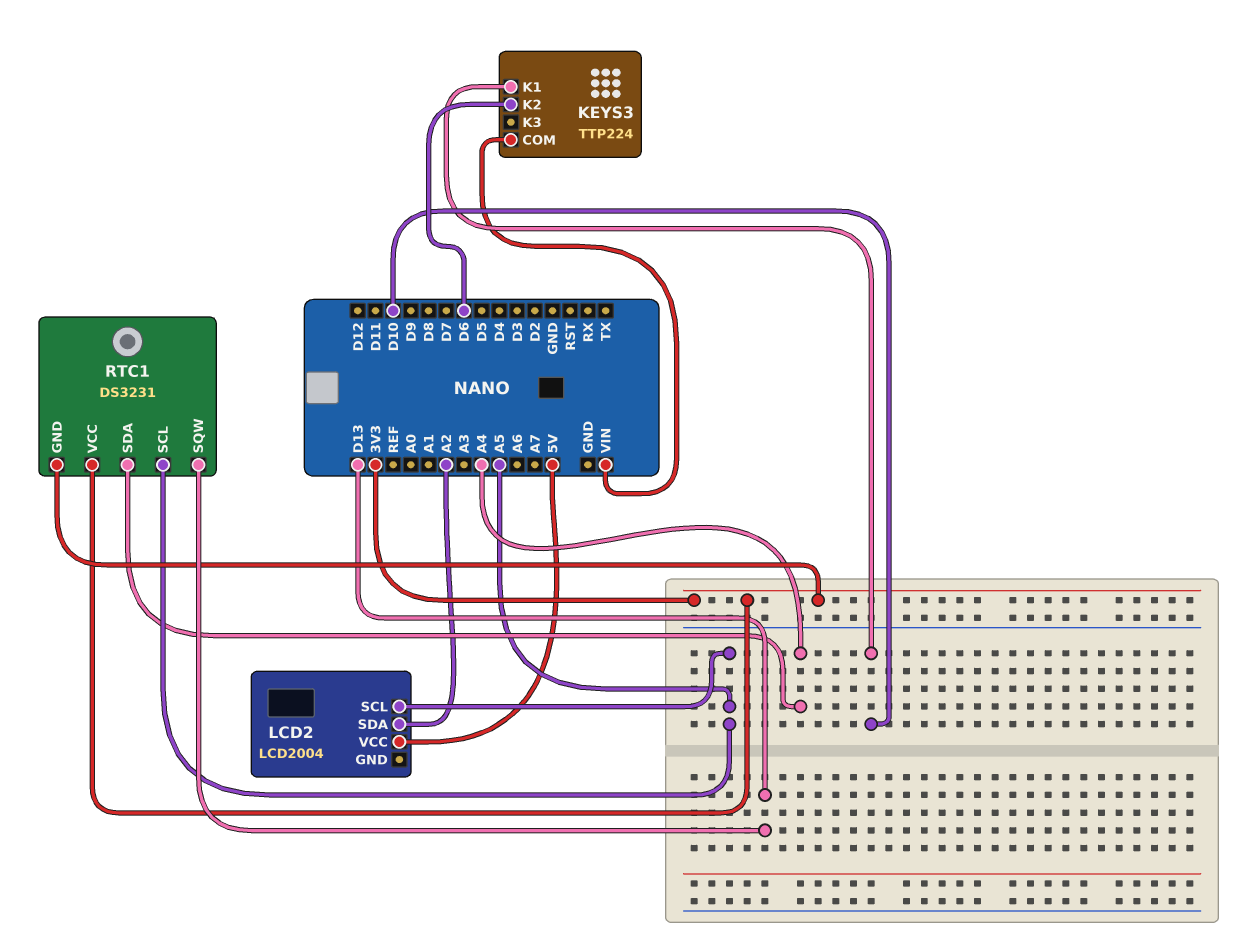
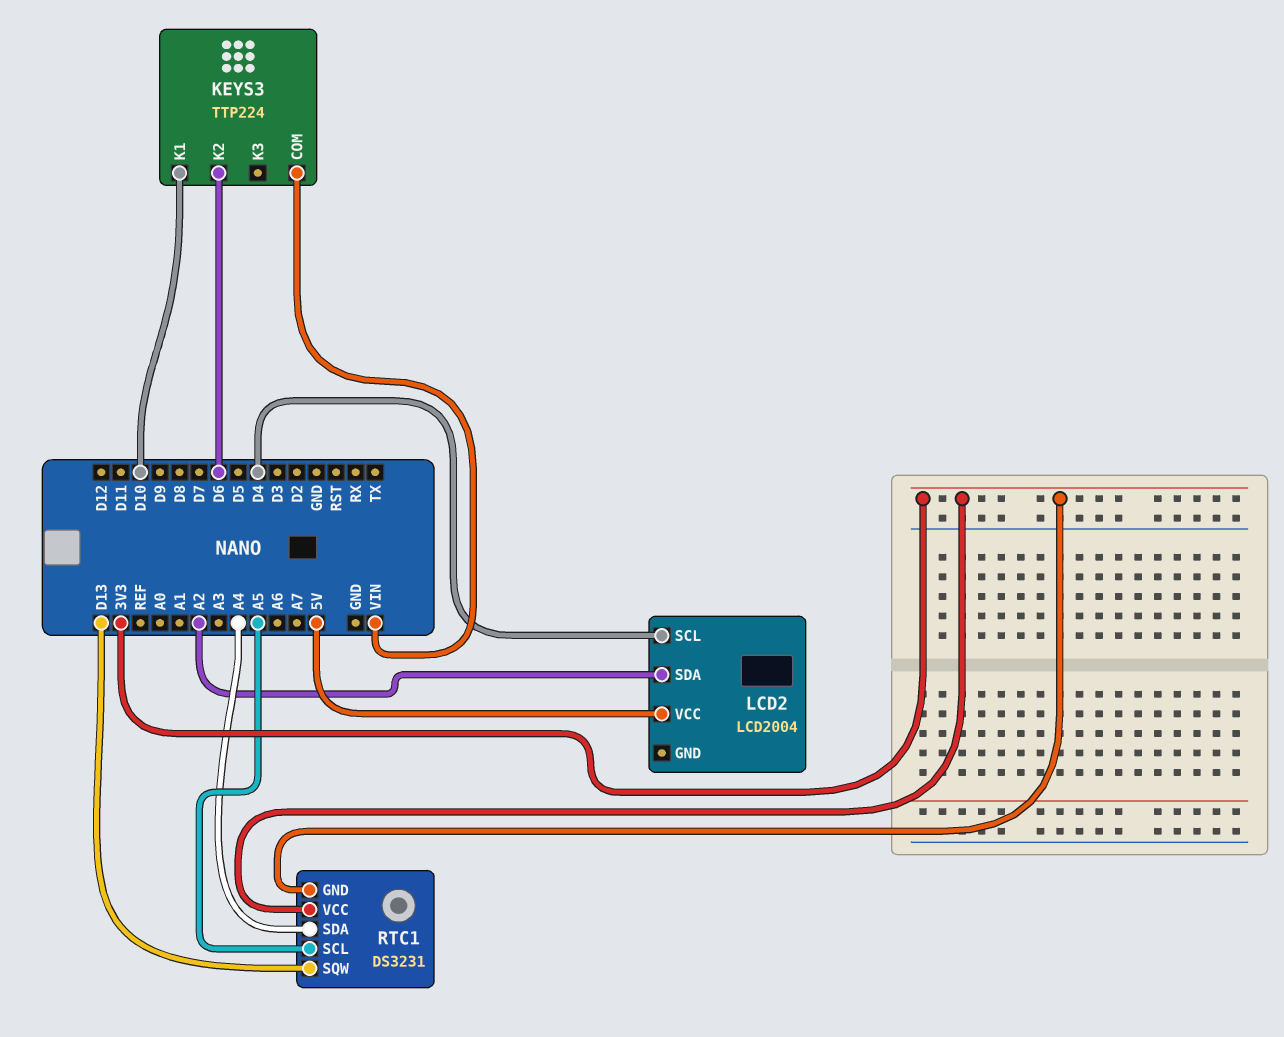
LCD2 pin SCL: A5 -> D4

